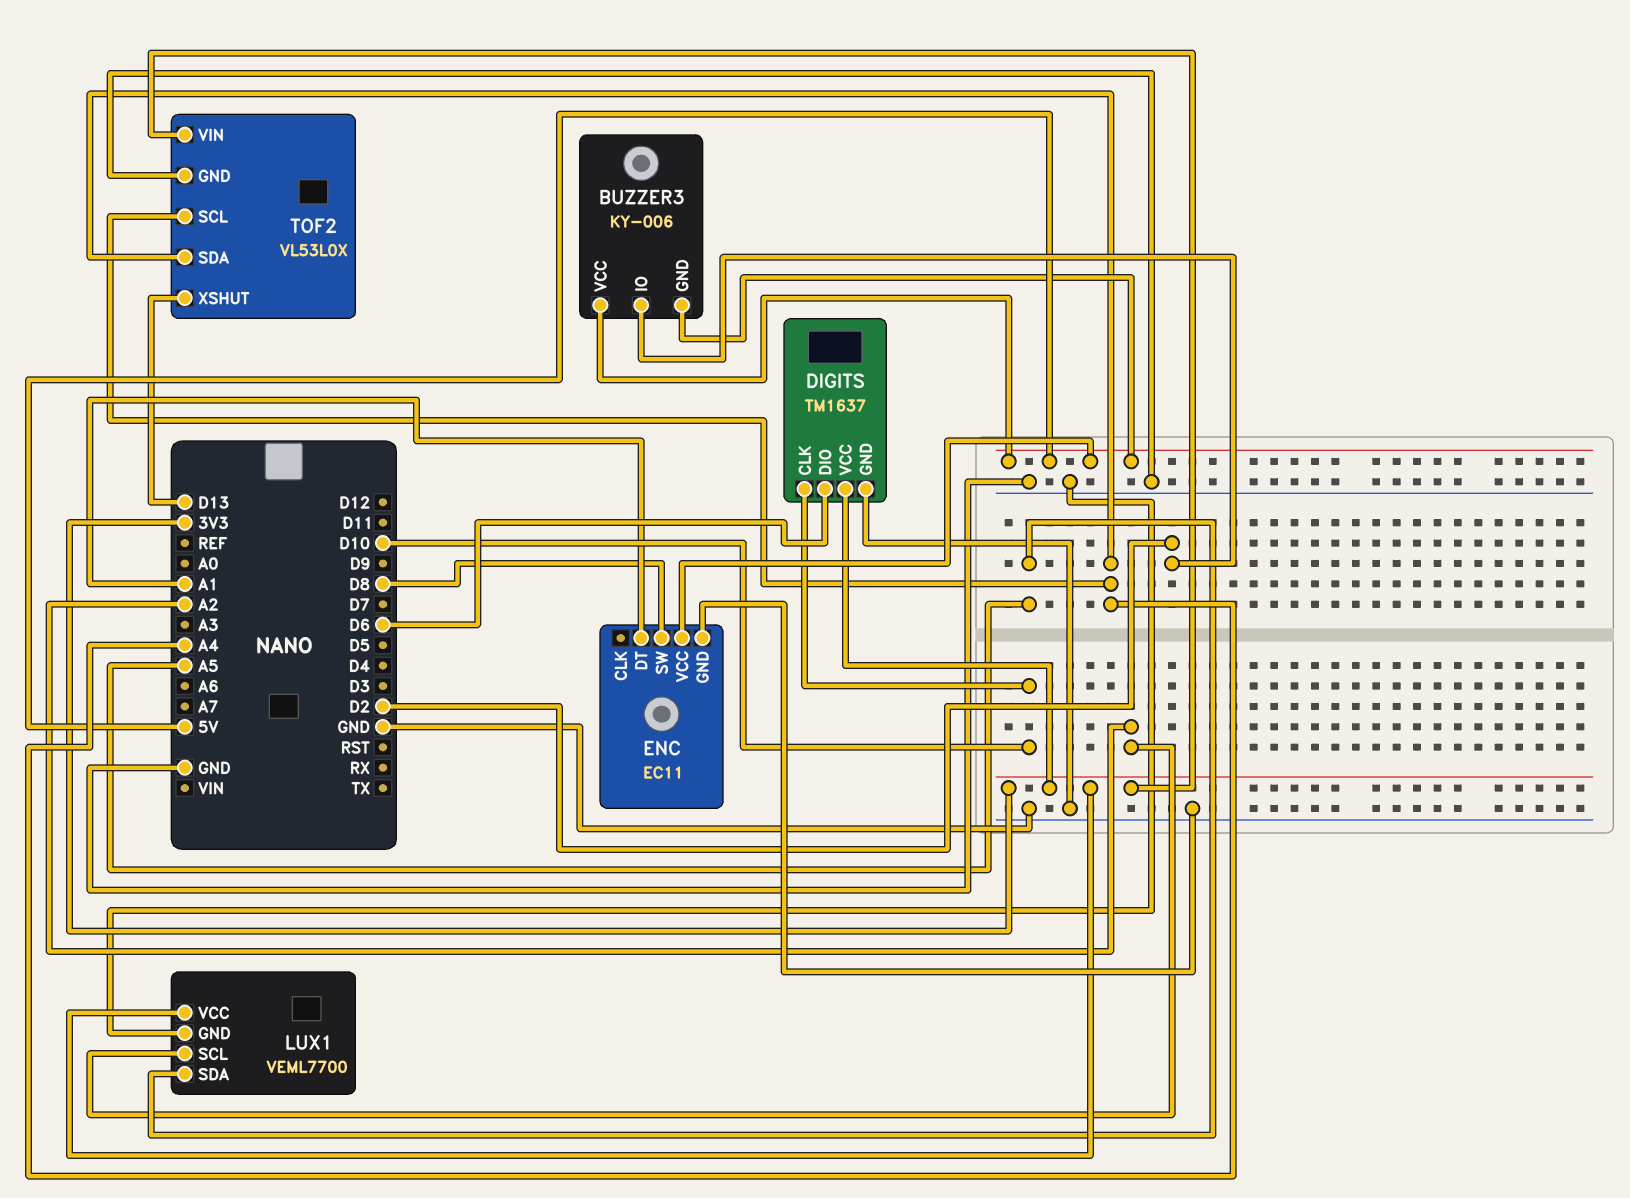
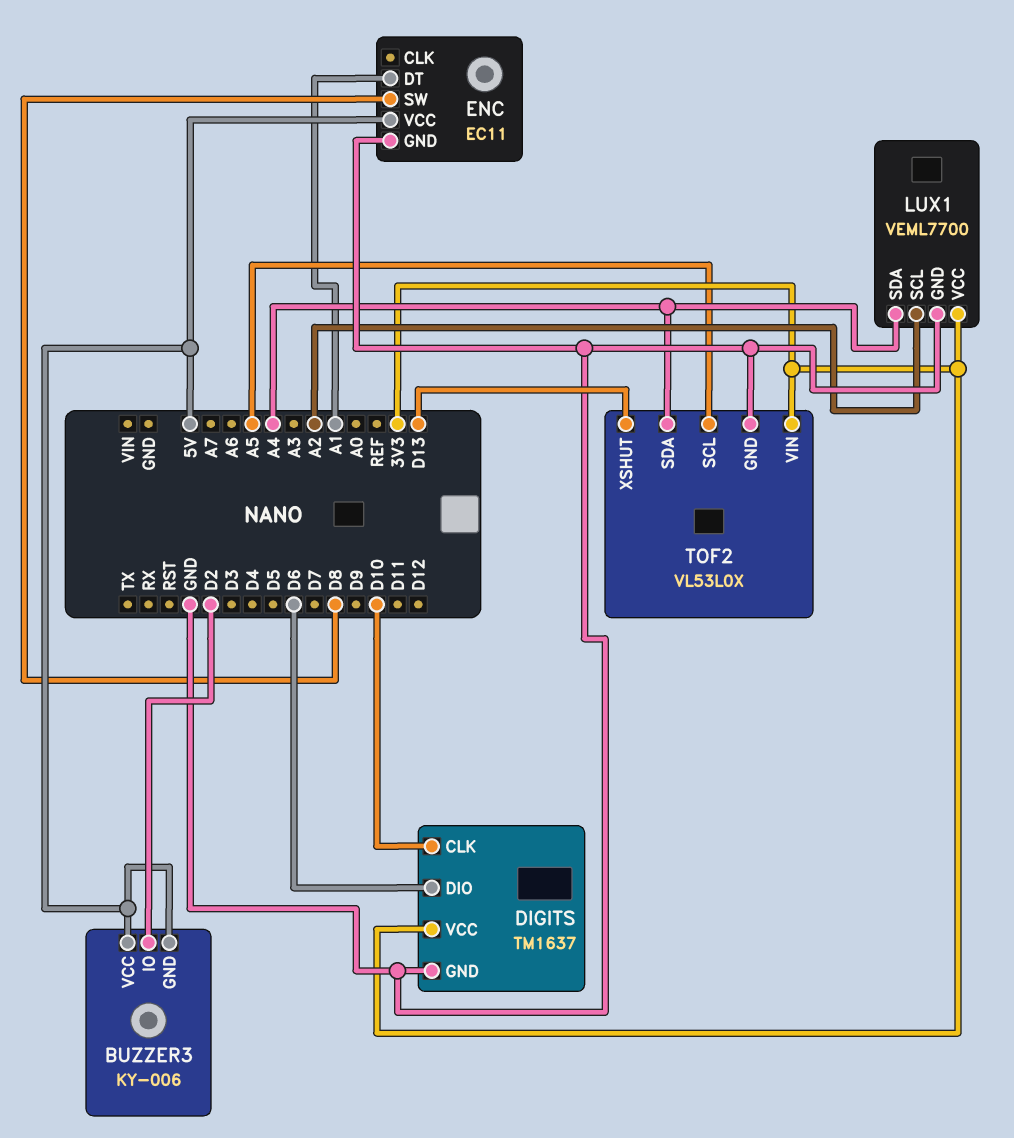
LUX1 pin SDA: A5 -> A4
TOF2 pin SCL: A4 -> A5

